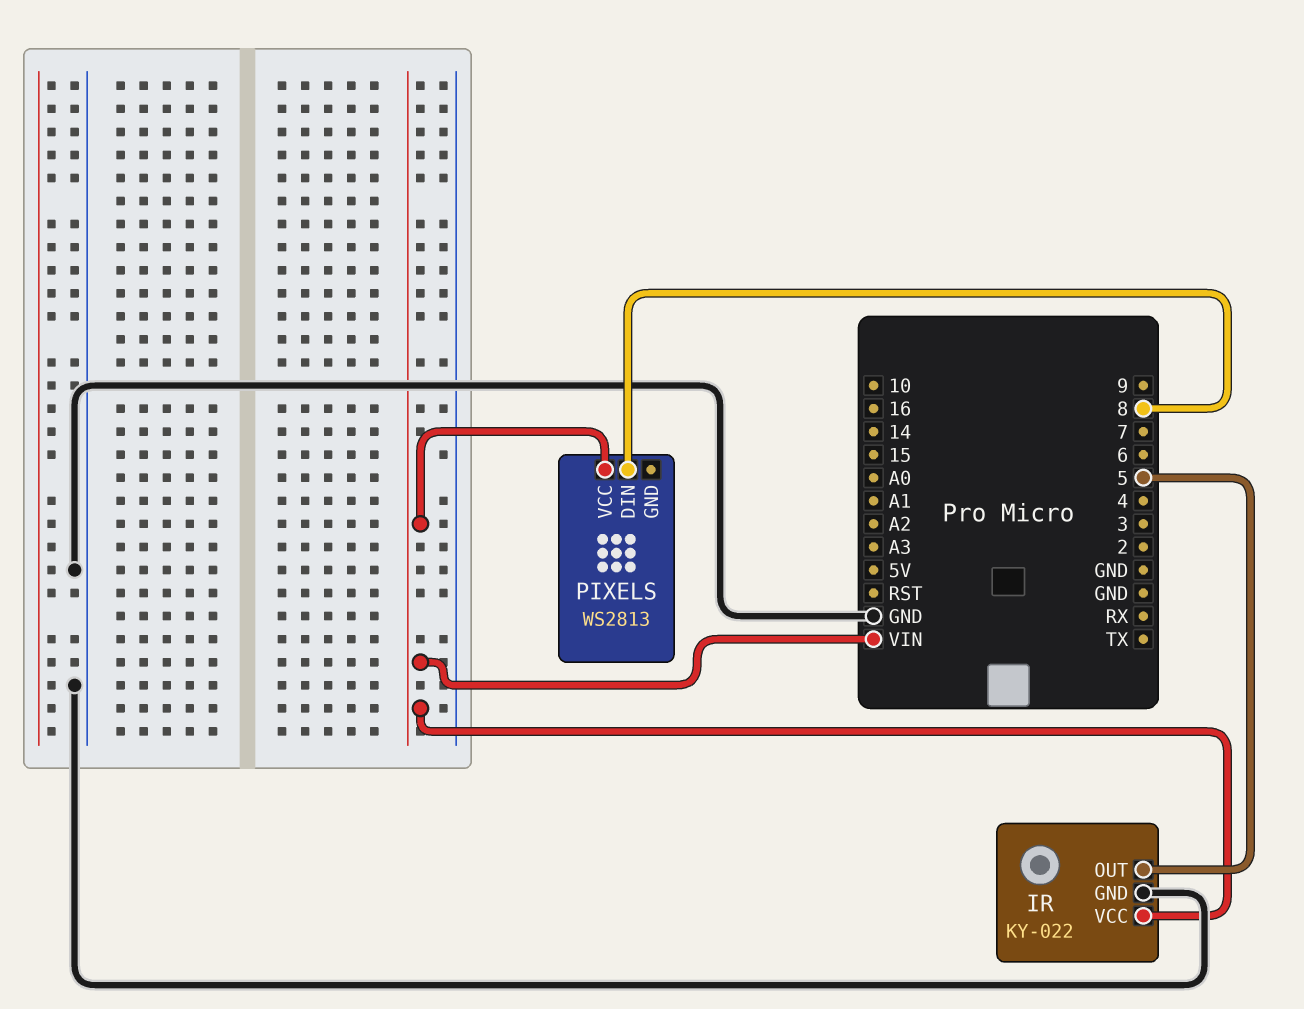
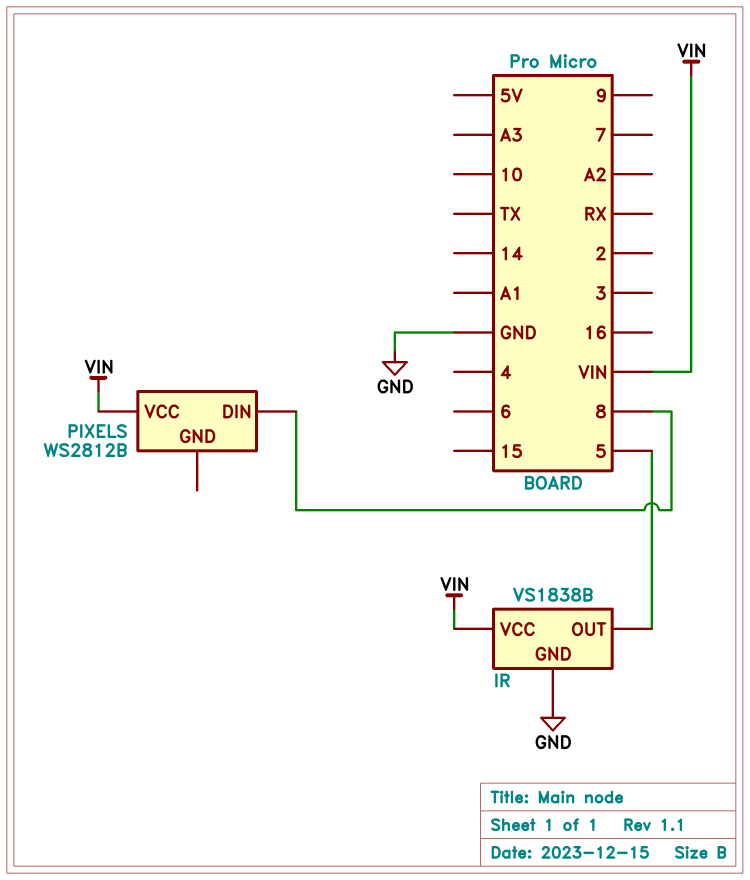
IR: KY-022 -> VS1838B
PIXELS: WS2813 -> WS2812B

